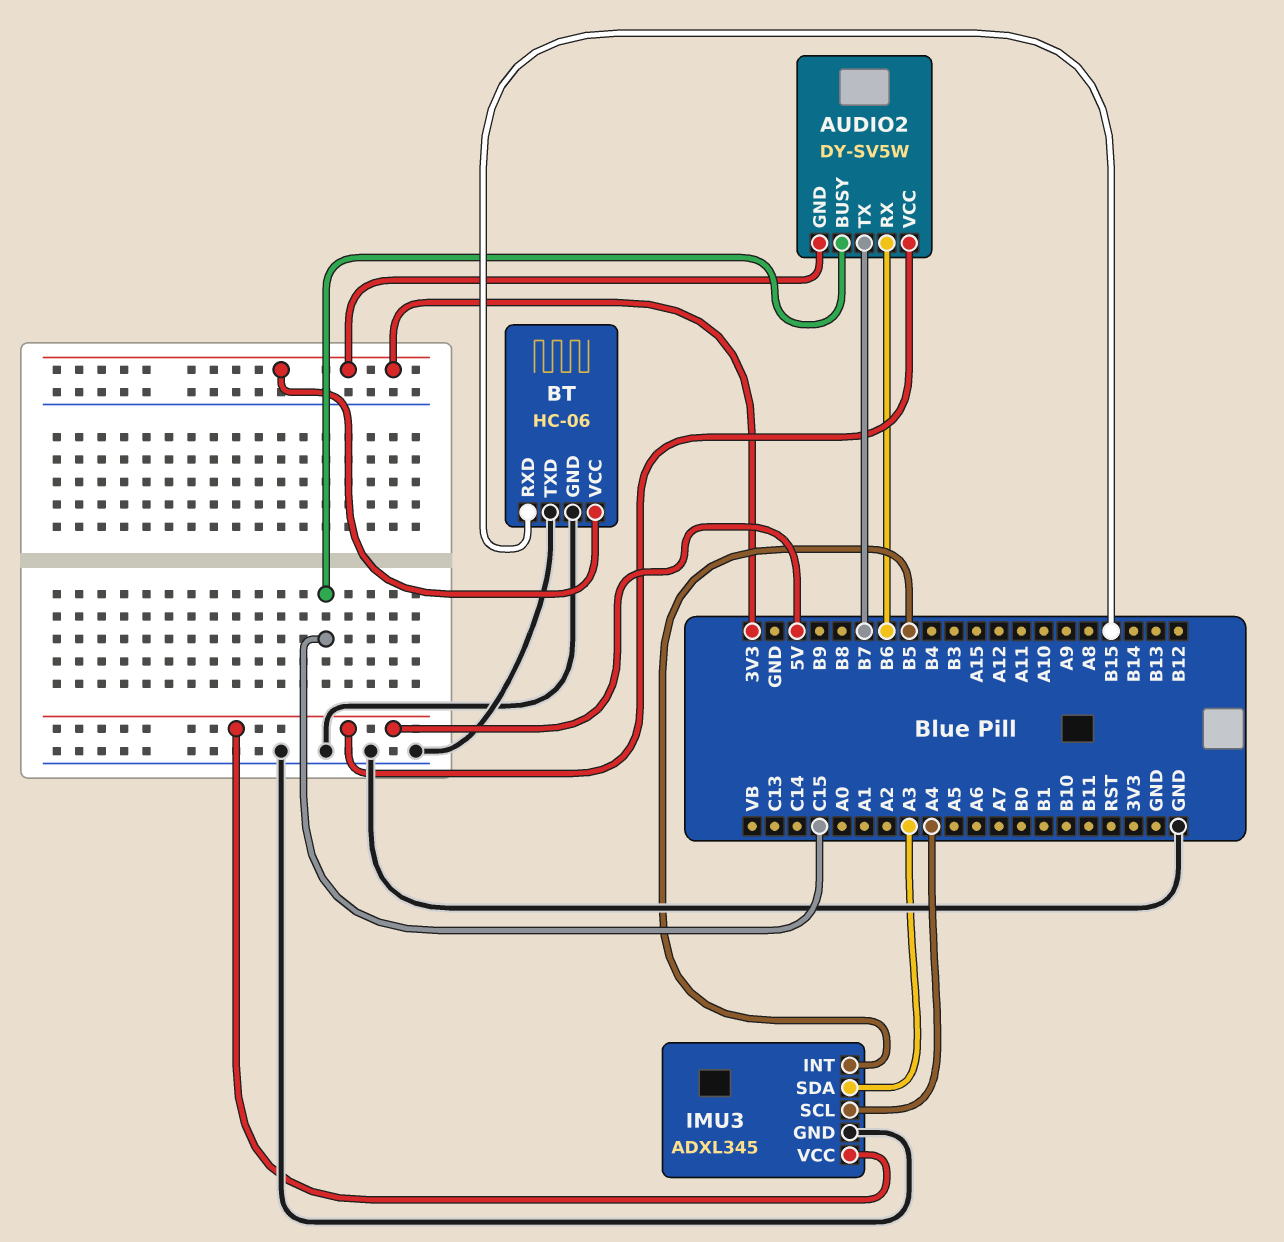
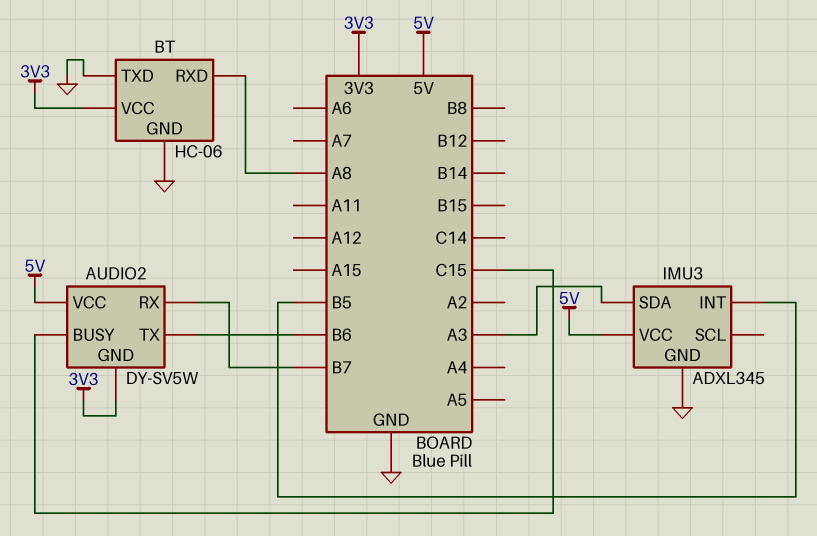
AUDIO2 pin RX: B6 -> B7
AUDIO2 pin TX: B7 -> B6
BT pin RXD: B15 -> A8
IMU3 pin SCL: A4 -> none

